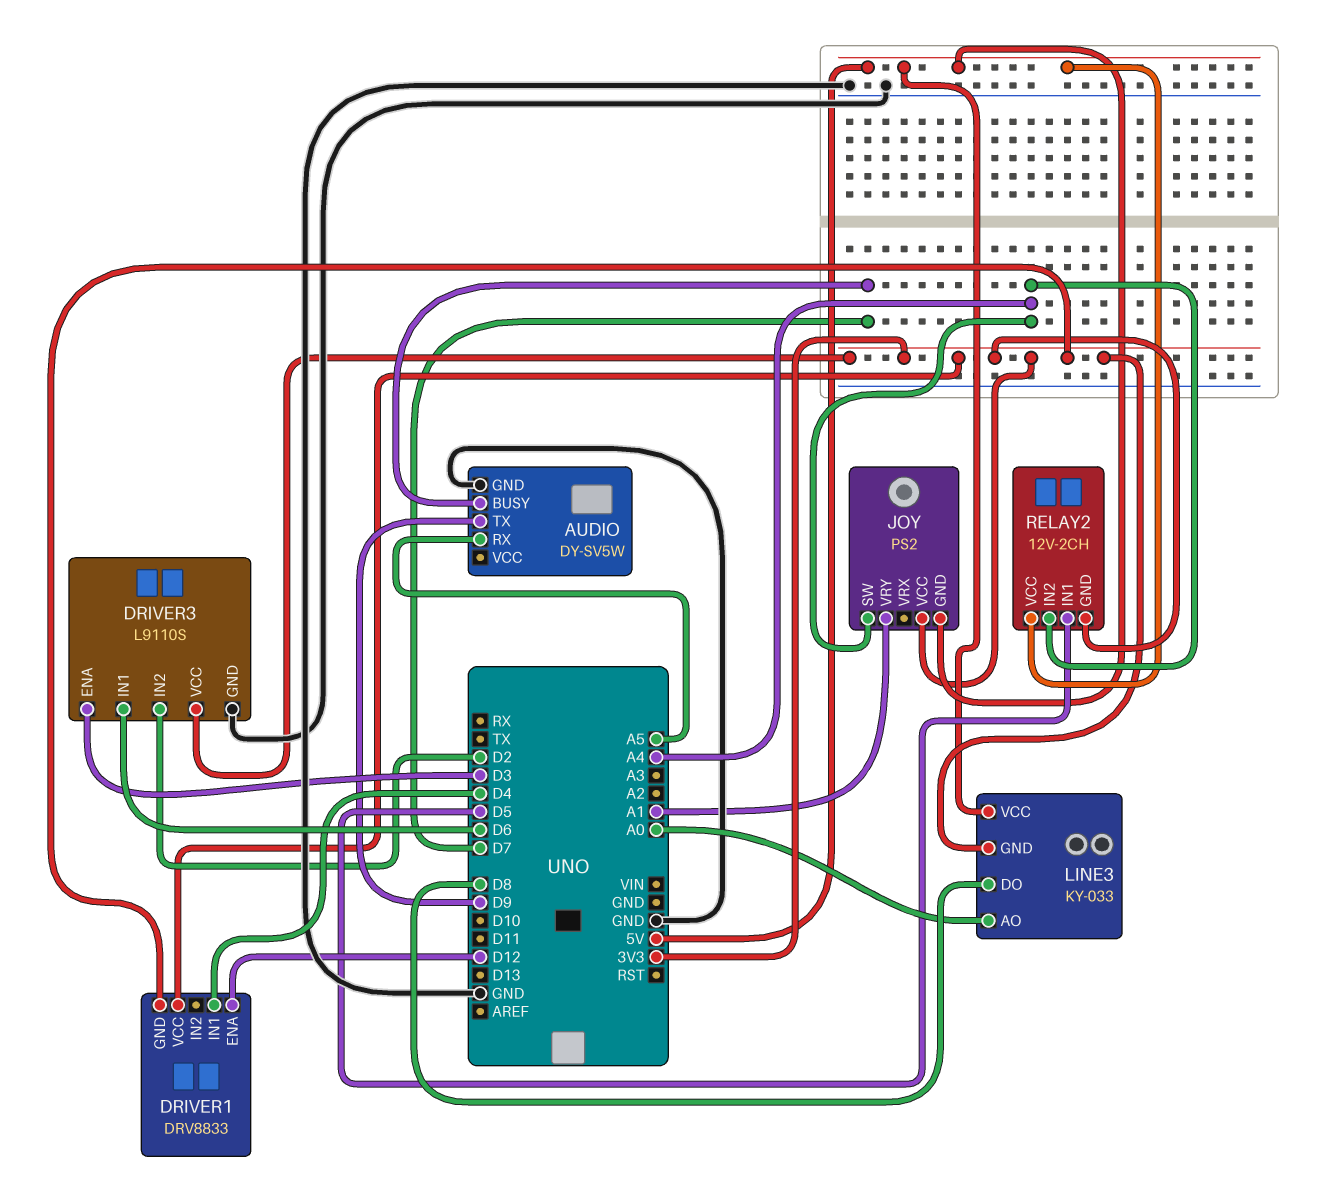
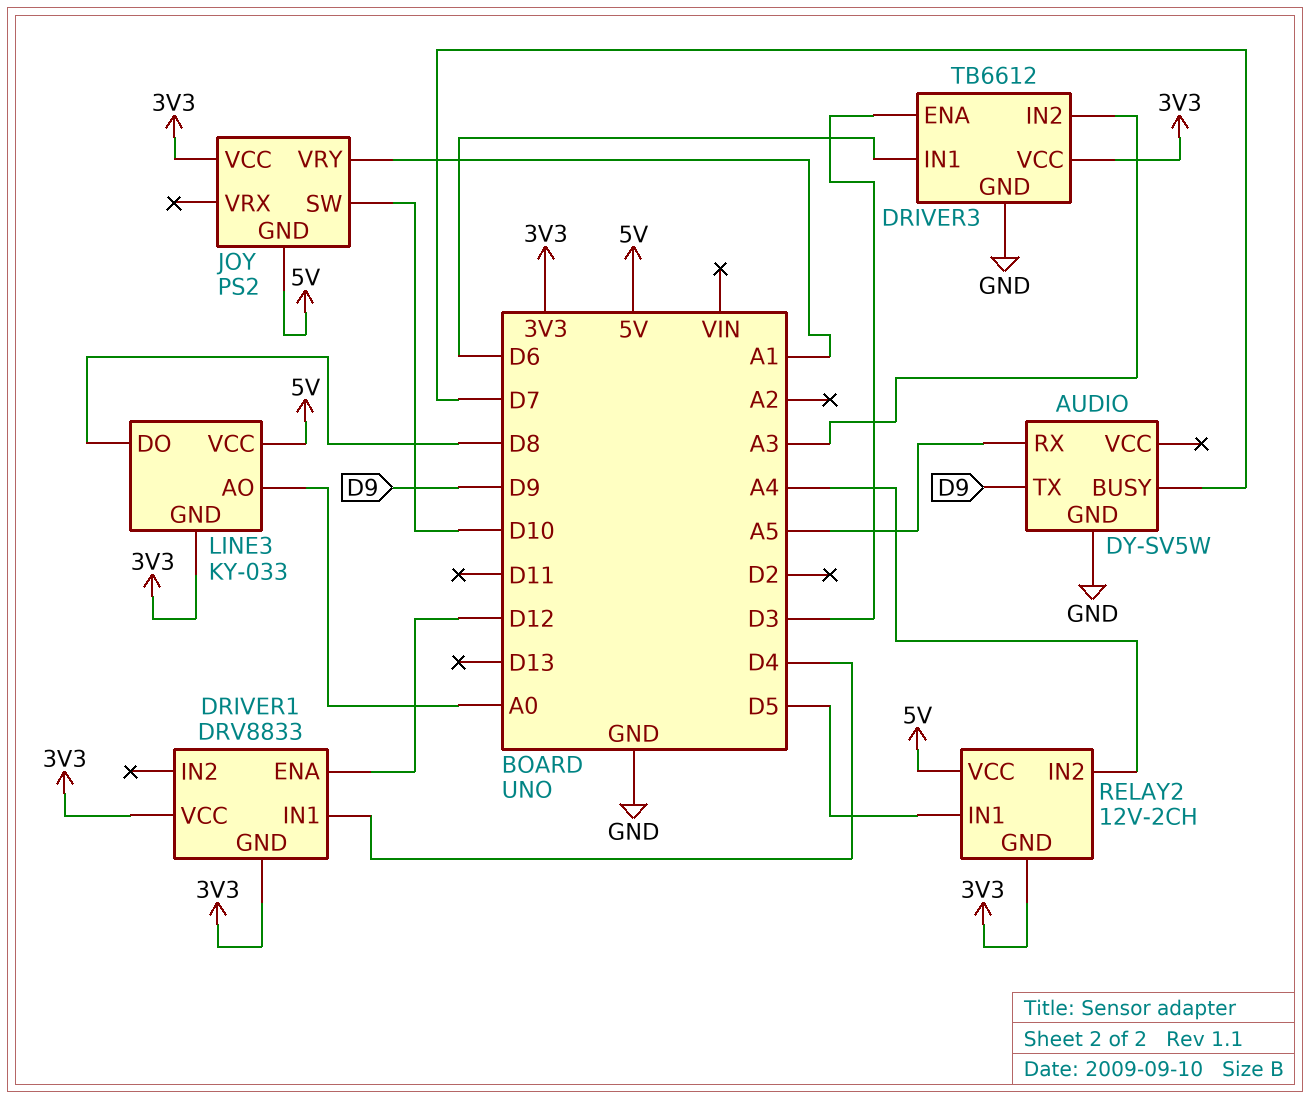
DRIVER3: L9110S -> TB6612
DRIVER3 pin IN2: D2 -> A3
JOY pin SW: A4 -> D10

